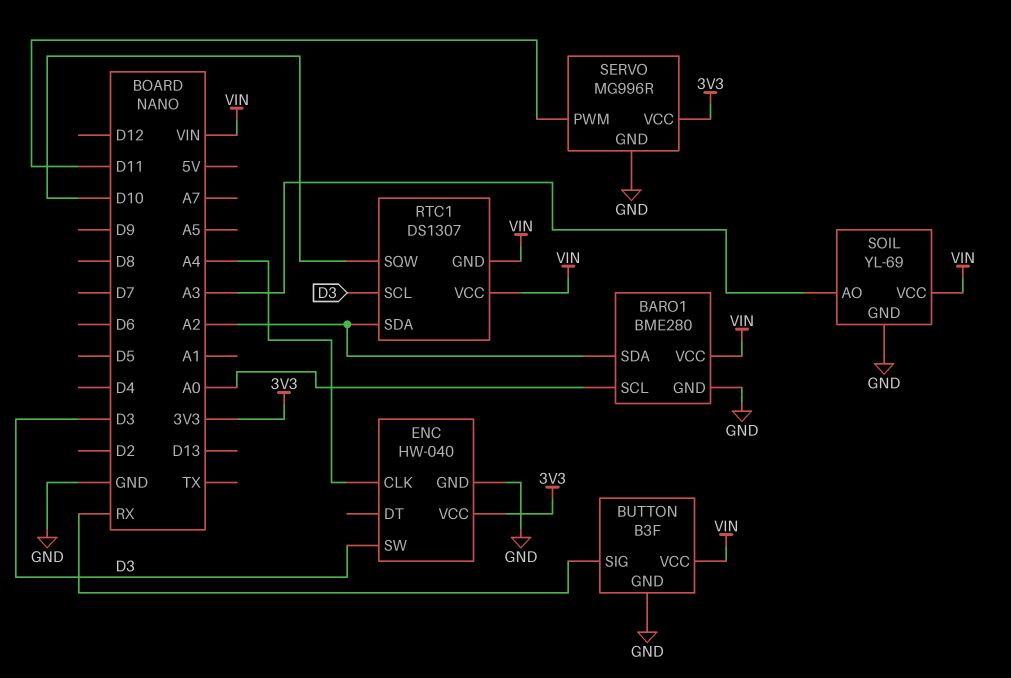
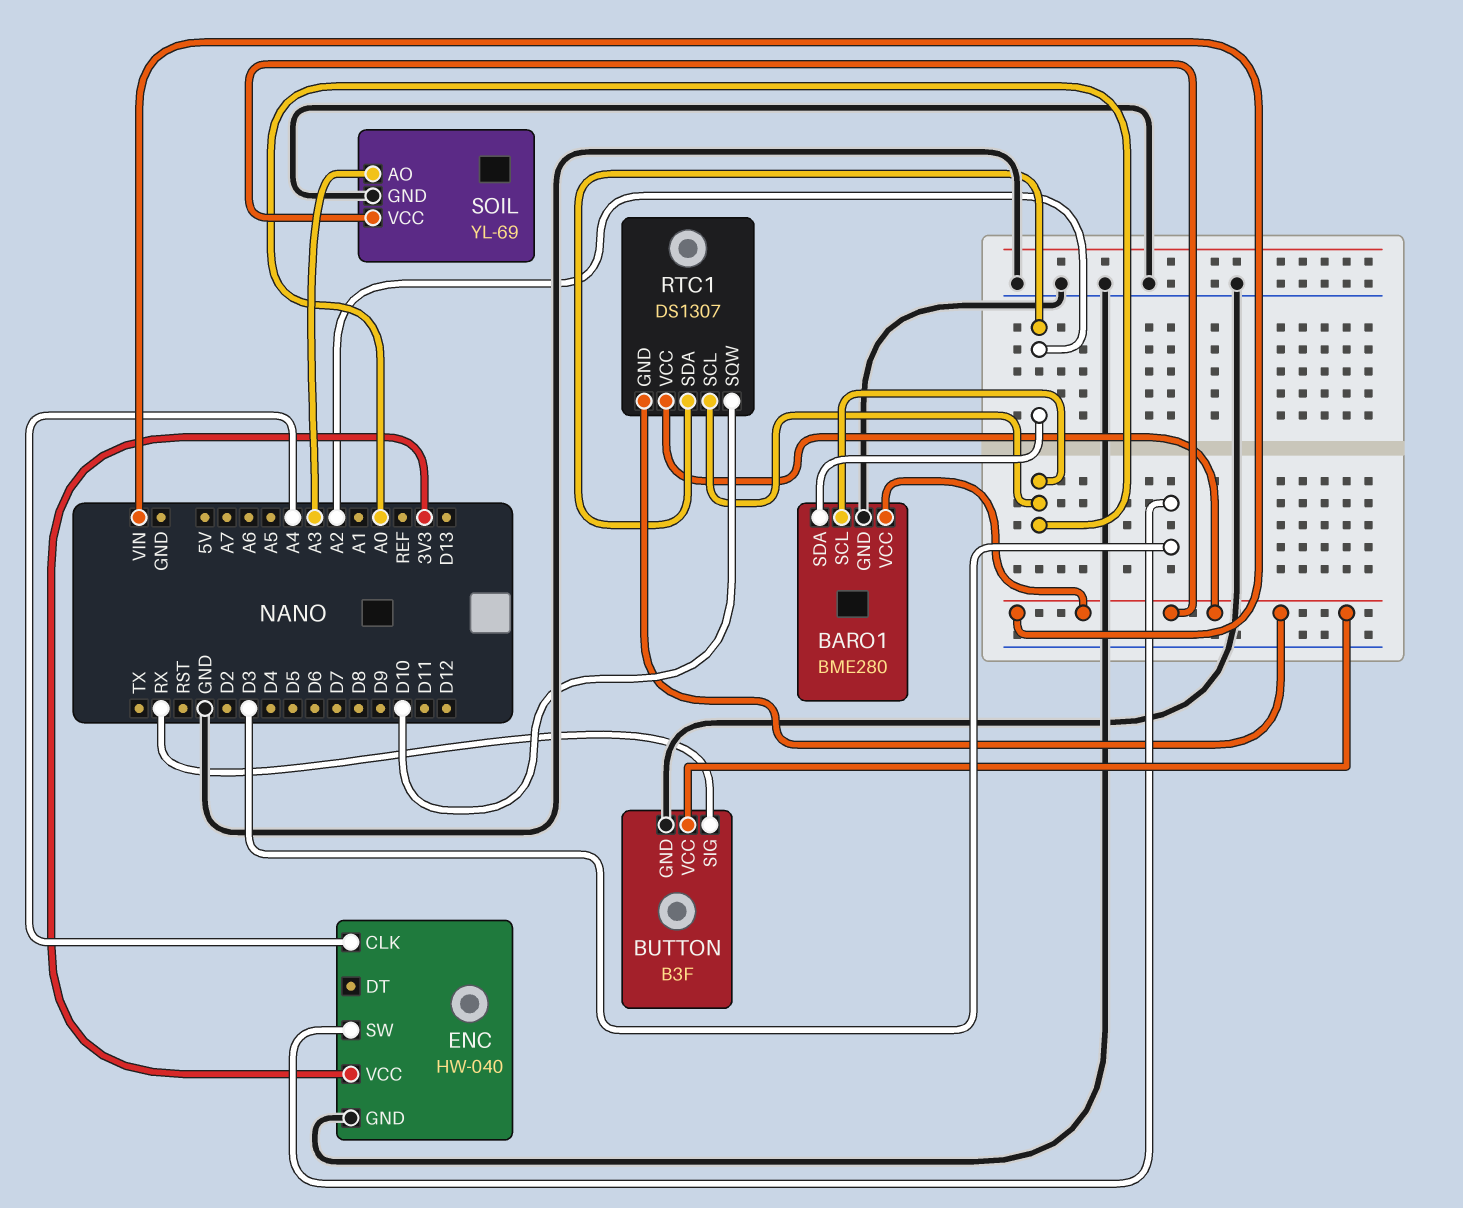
RTC1 pin SCL: D3 -> A0
SERVO: MG996R -> none
SERVO pin GND: GND -> none
SERVO pin PWM: D11 -> none
SERVO pin VCC: 3V3 -> none

